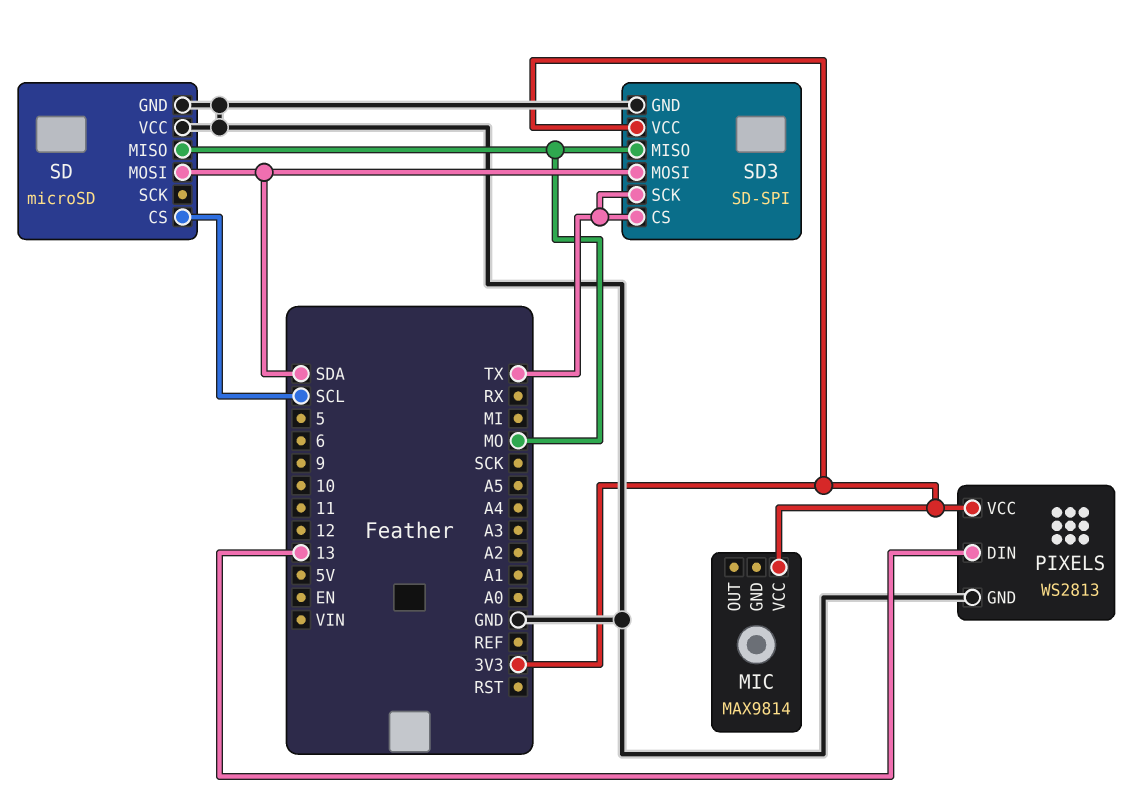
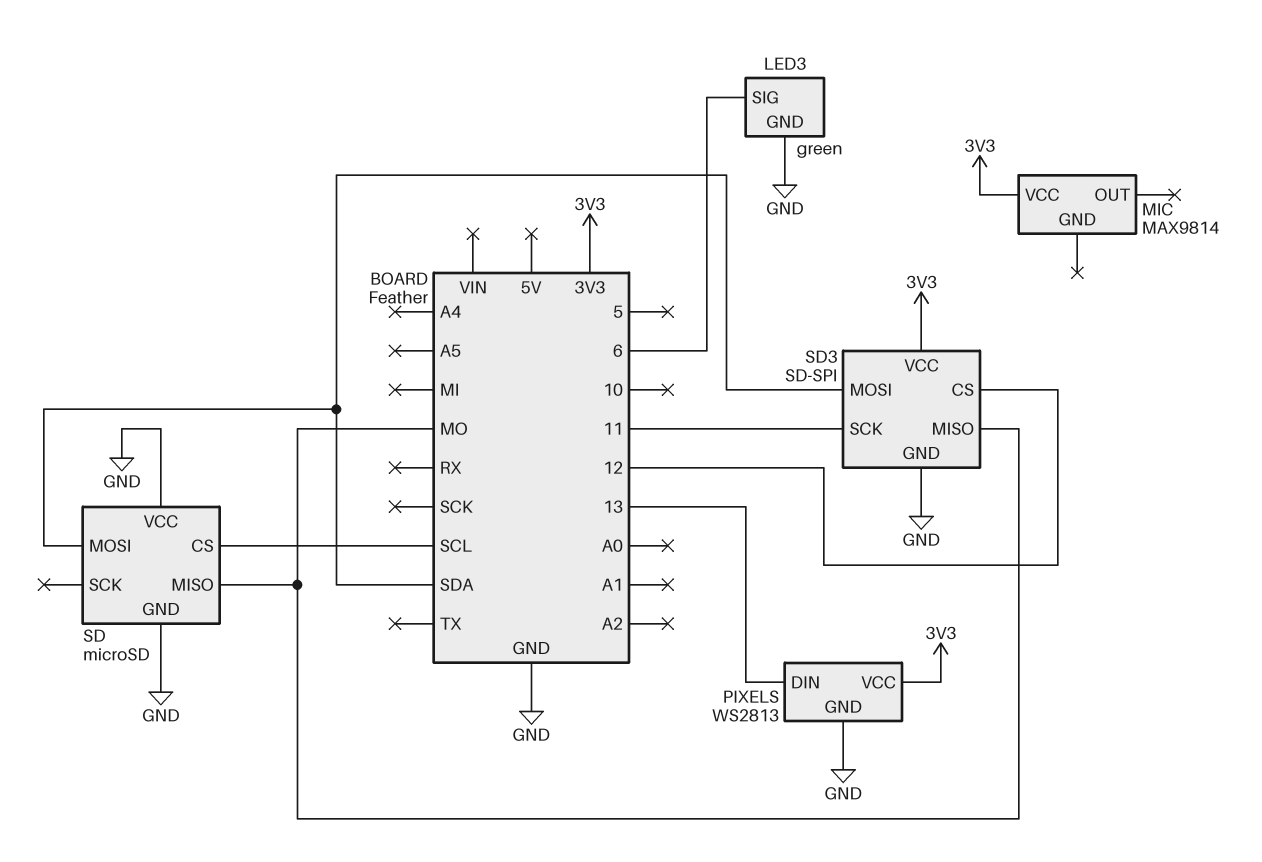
LED3: none -> green
LED3 pin GND: none -> GND
LED3 pin SIG: none -> 6
SD3 pin CS: TX -> 12
SD3 pin SCK: TX -> 11

